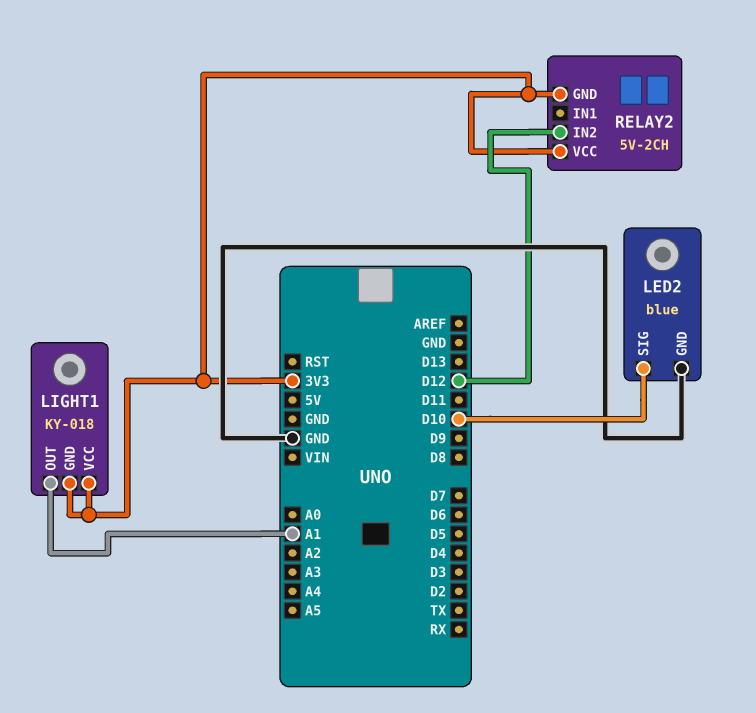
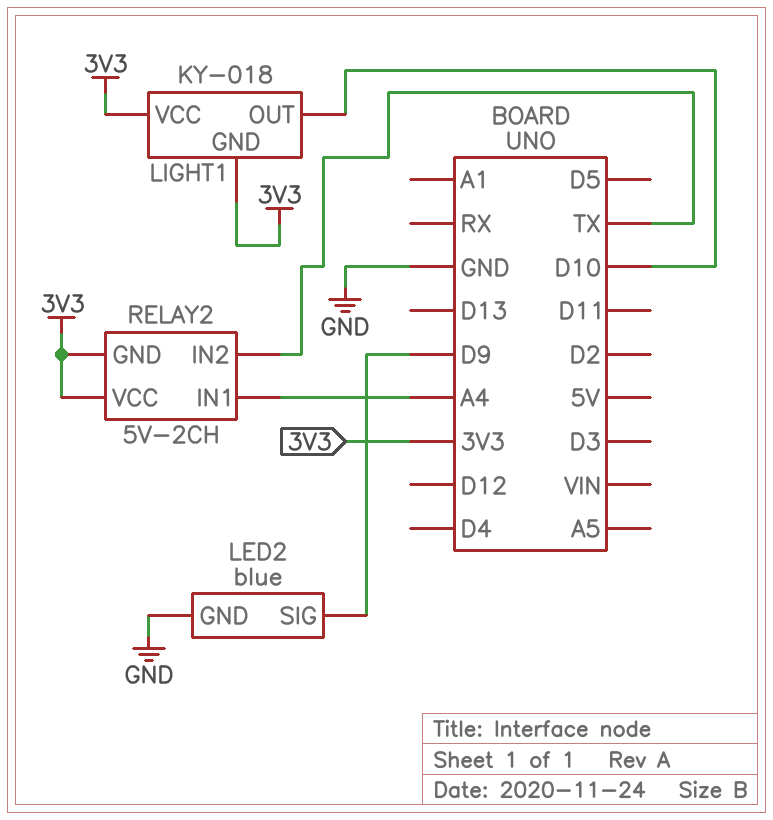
LED2 pin SIG: D10 -> D9
LIGHT1 pin OUT: A1 -> D10
RELAY2 pin IN1: none -> A4
RELAY2 pin IN2: D12 -> TX

